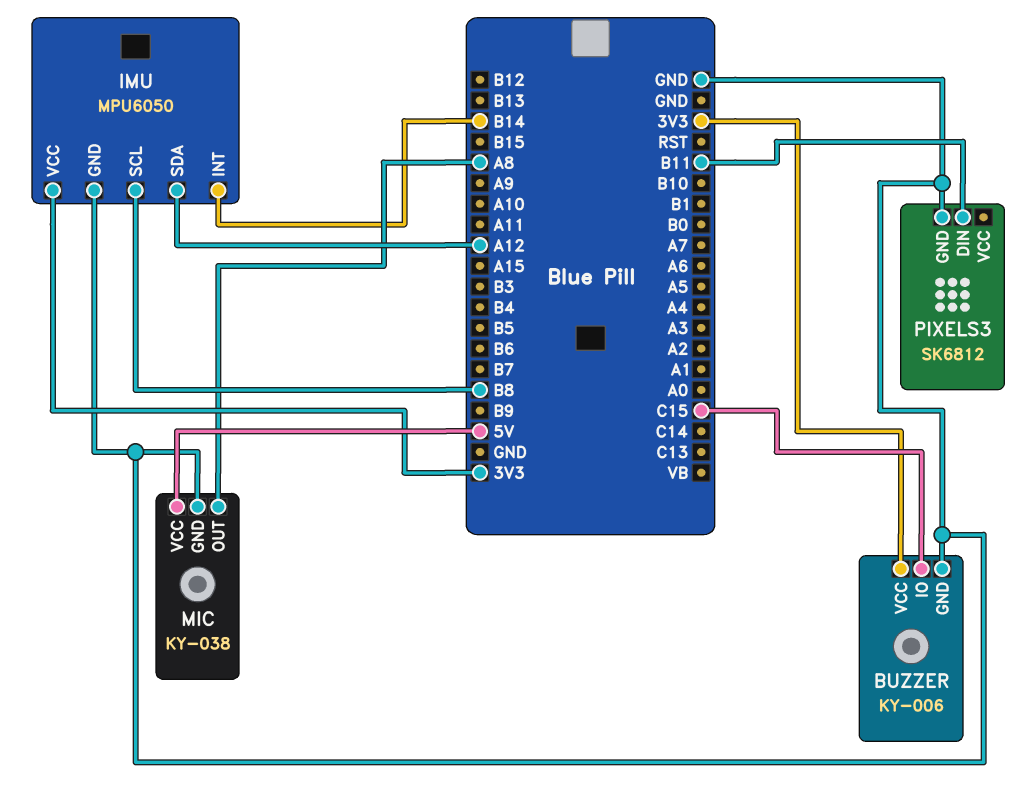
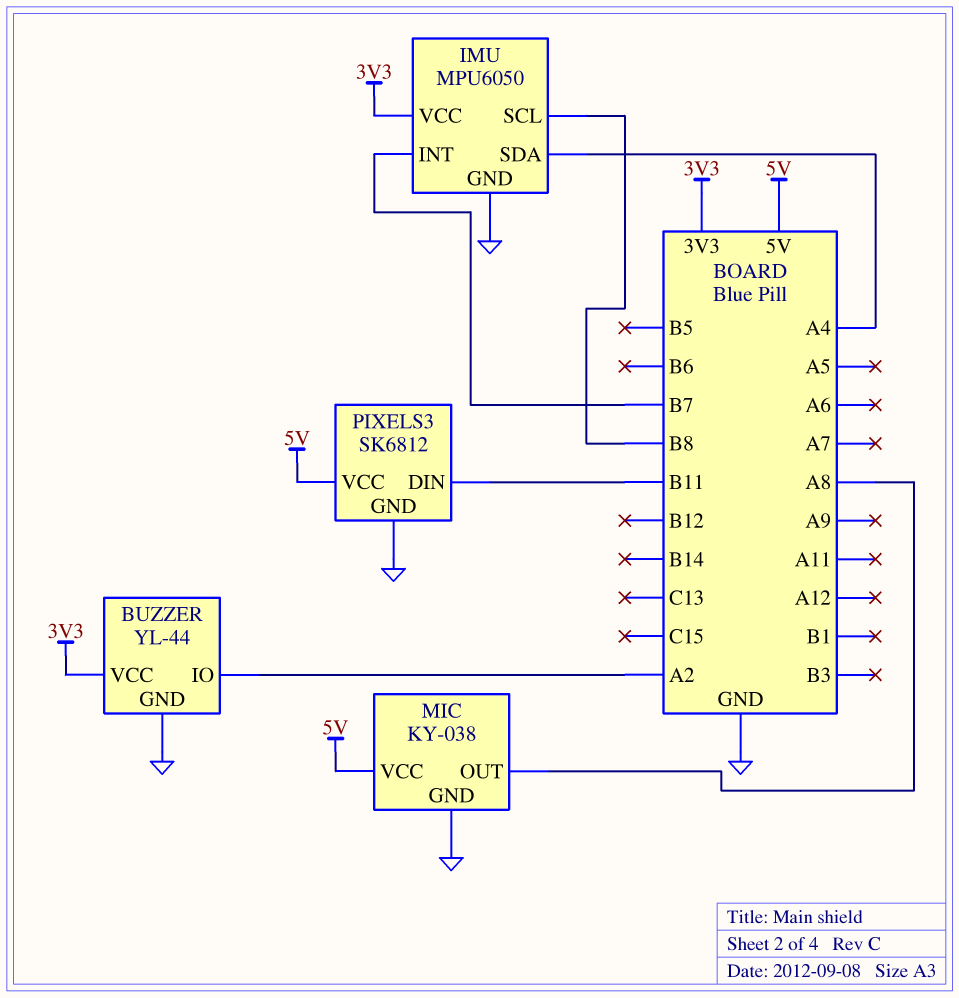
BUZZER: KY-006 -> YL-44
BUZZER pin IO: C15 -> A2
IMU pin INT: B14 -> B7
IMU pin SDA: A12 -> A4
PIXELS3 pin VCC: none -> 5V

